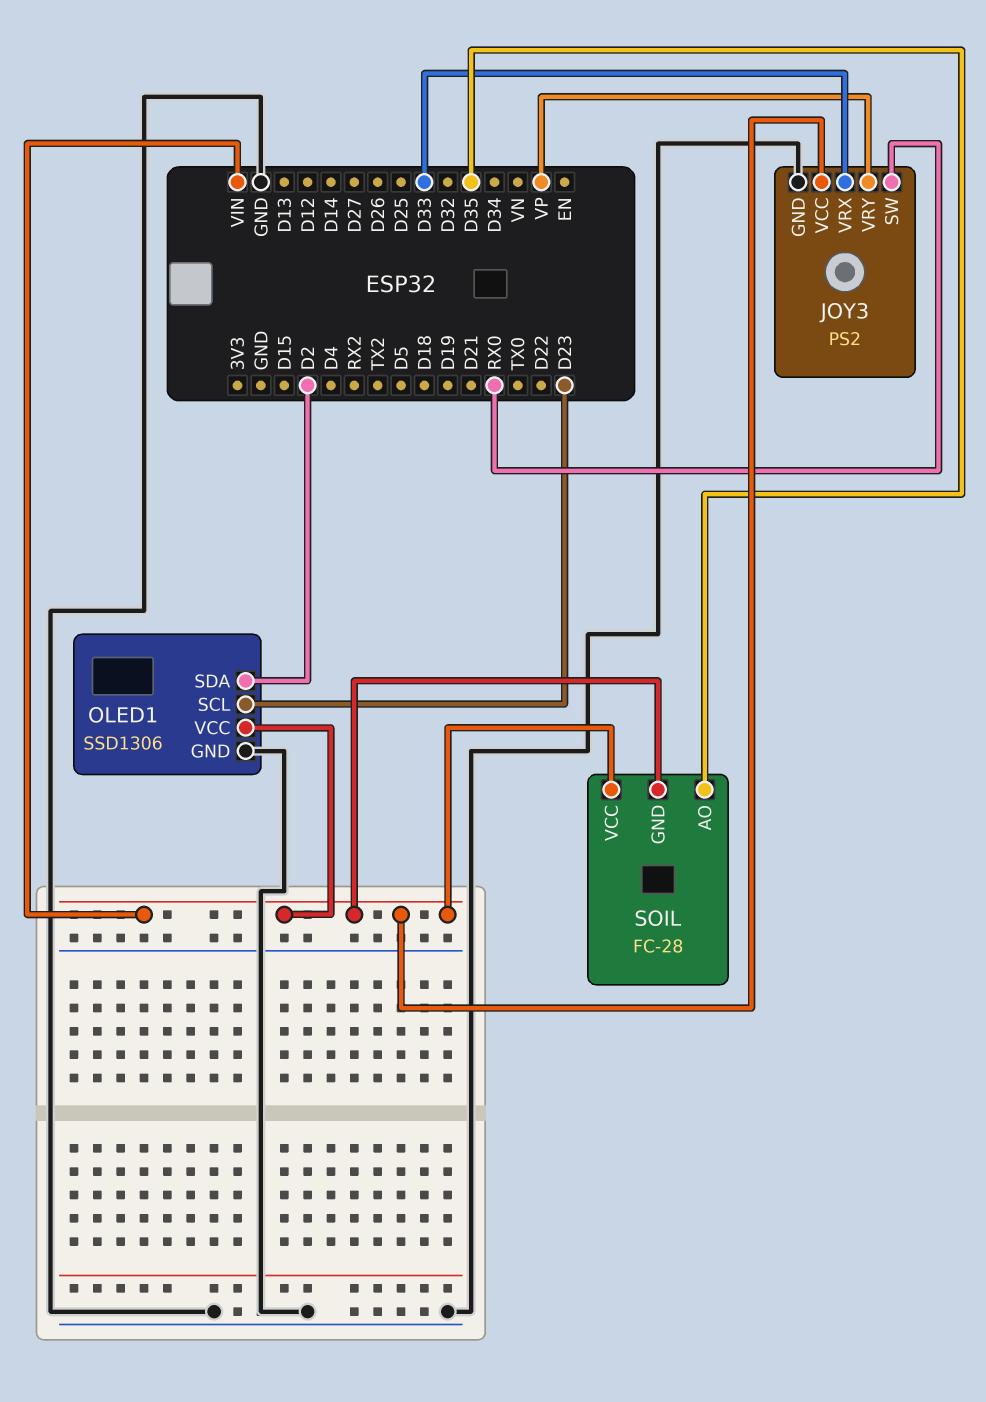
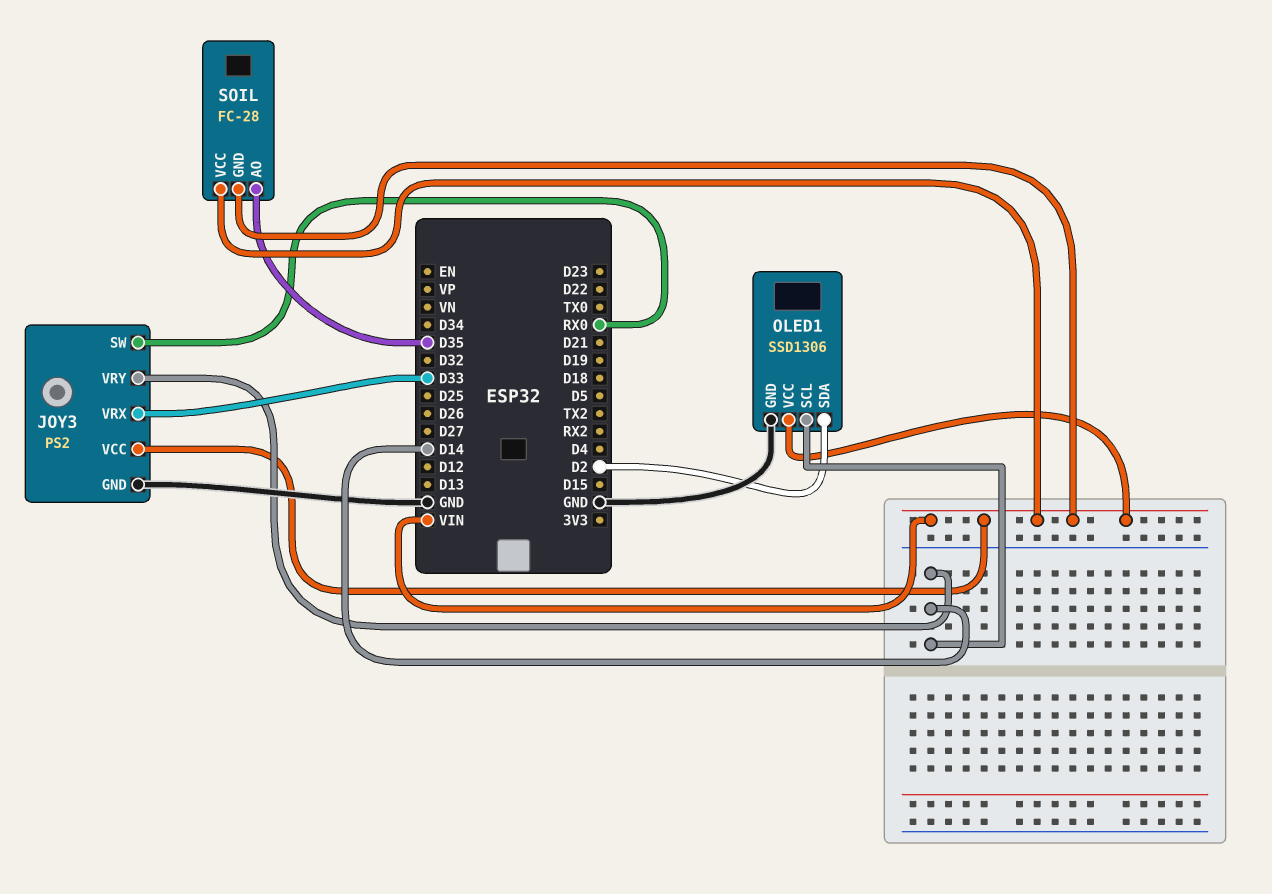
JOY3 pin VRY: VP -> D14
OLED1 pin SCL: D23 -> D14

